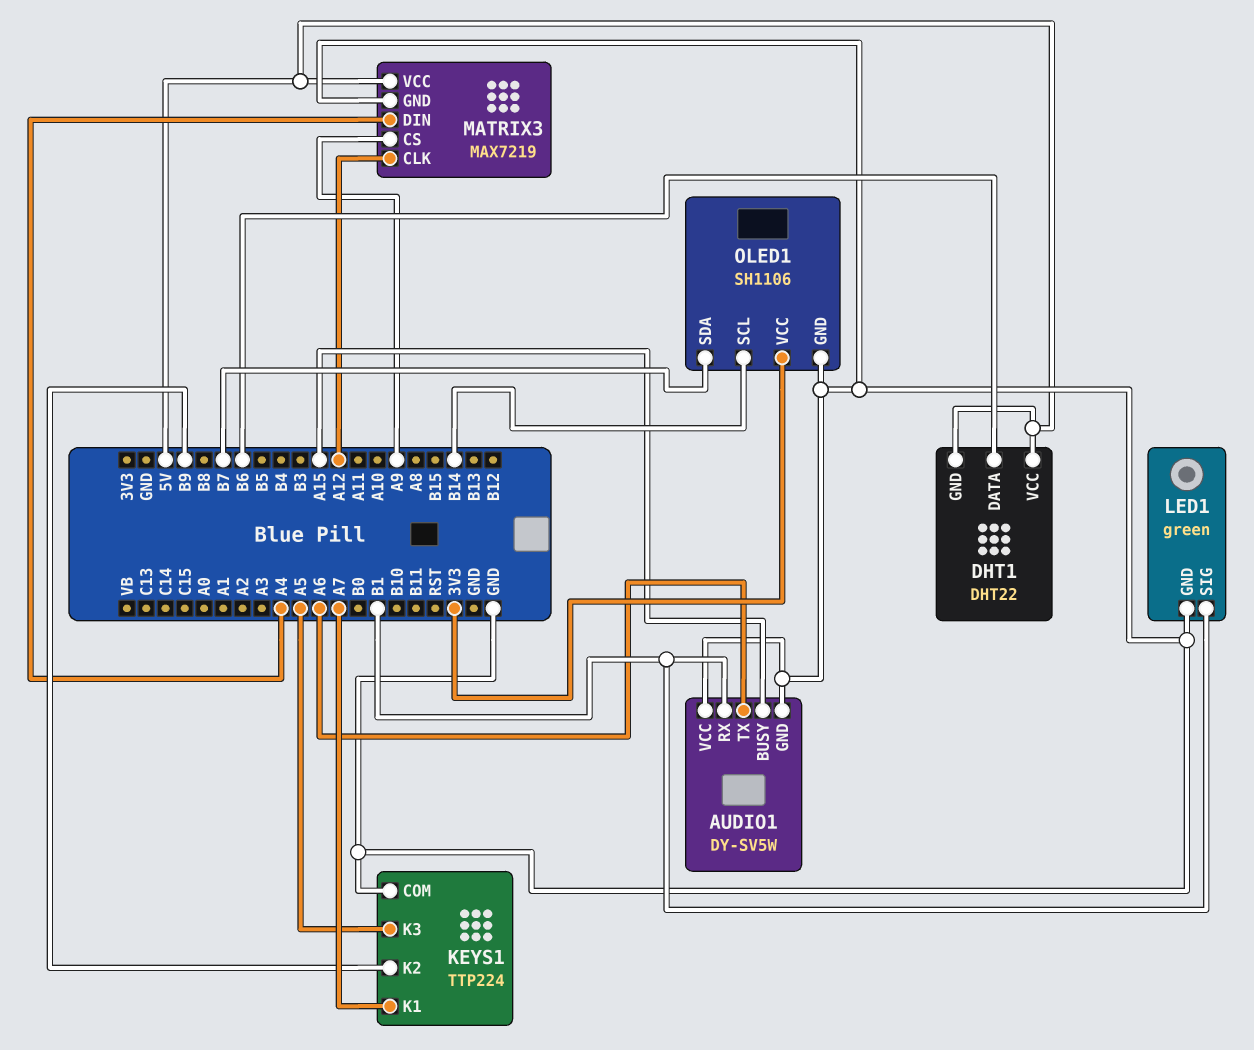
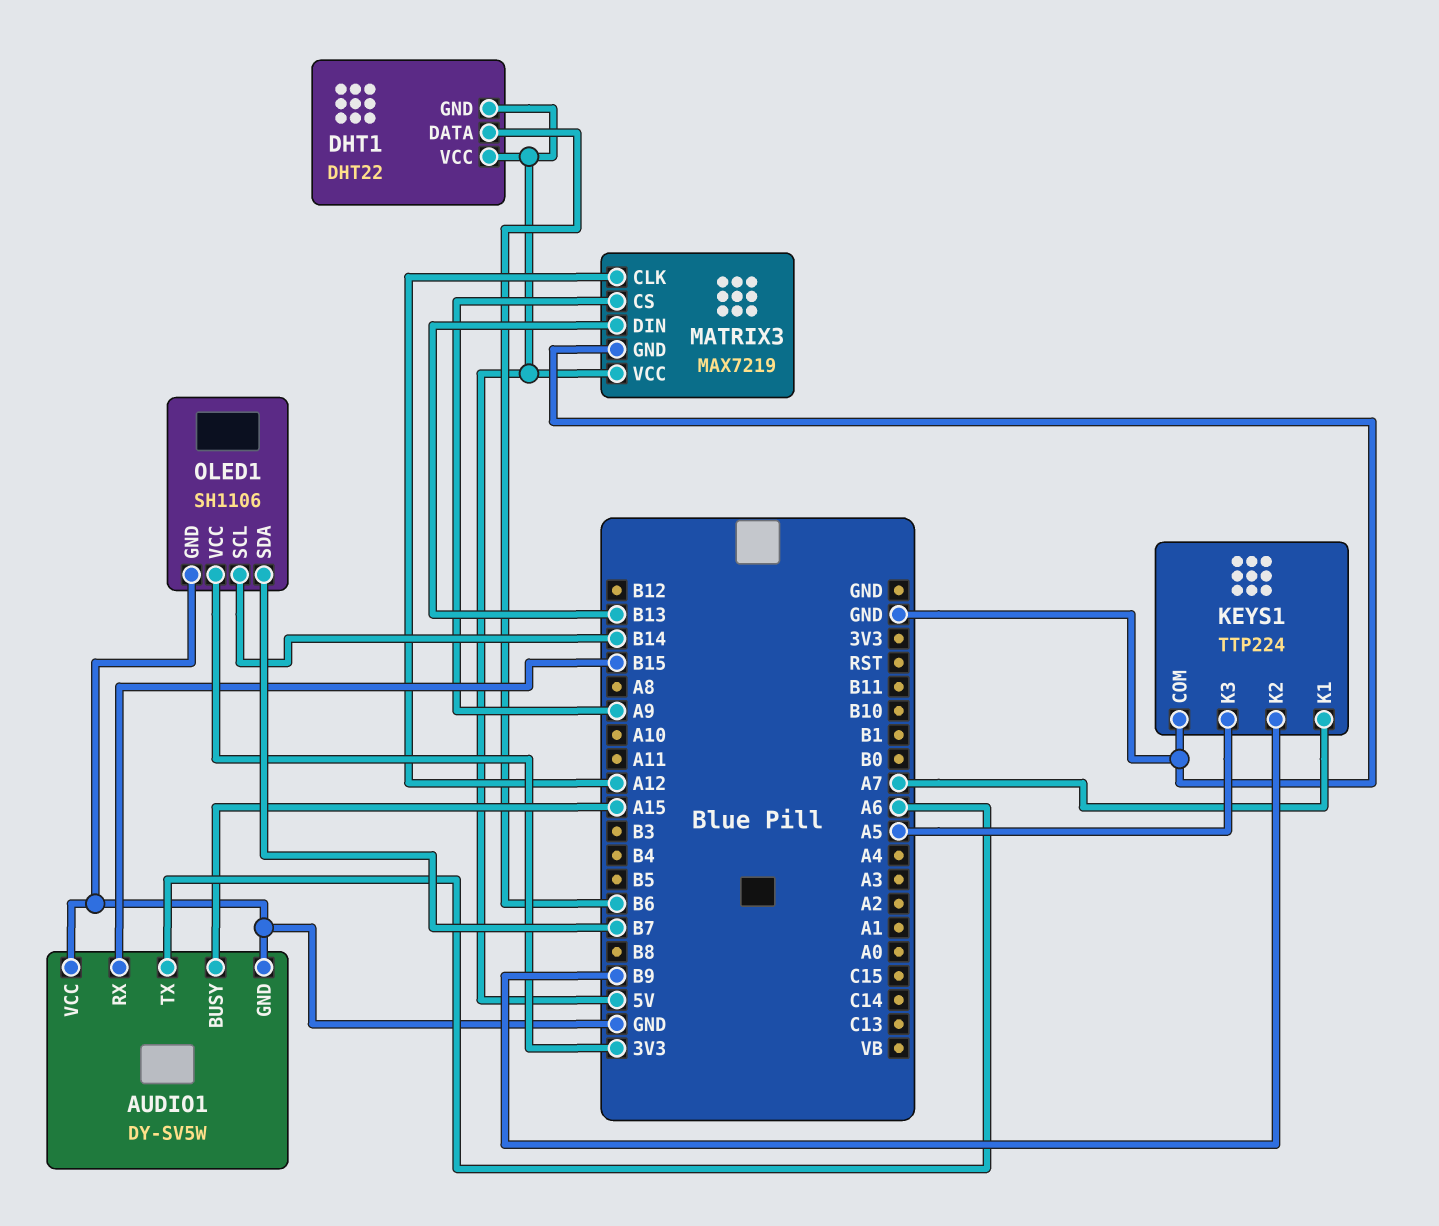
AUDIO1 pin RX: B1 -> B15
LED1: green -> none
LED1 pin GND: GND -> none
LED1 pin SIG: B1 -> none
MATRIX3 pin DIN: A4 -> B13

